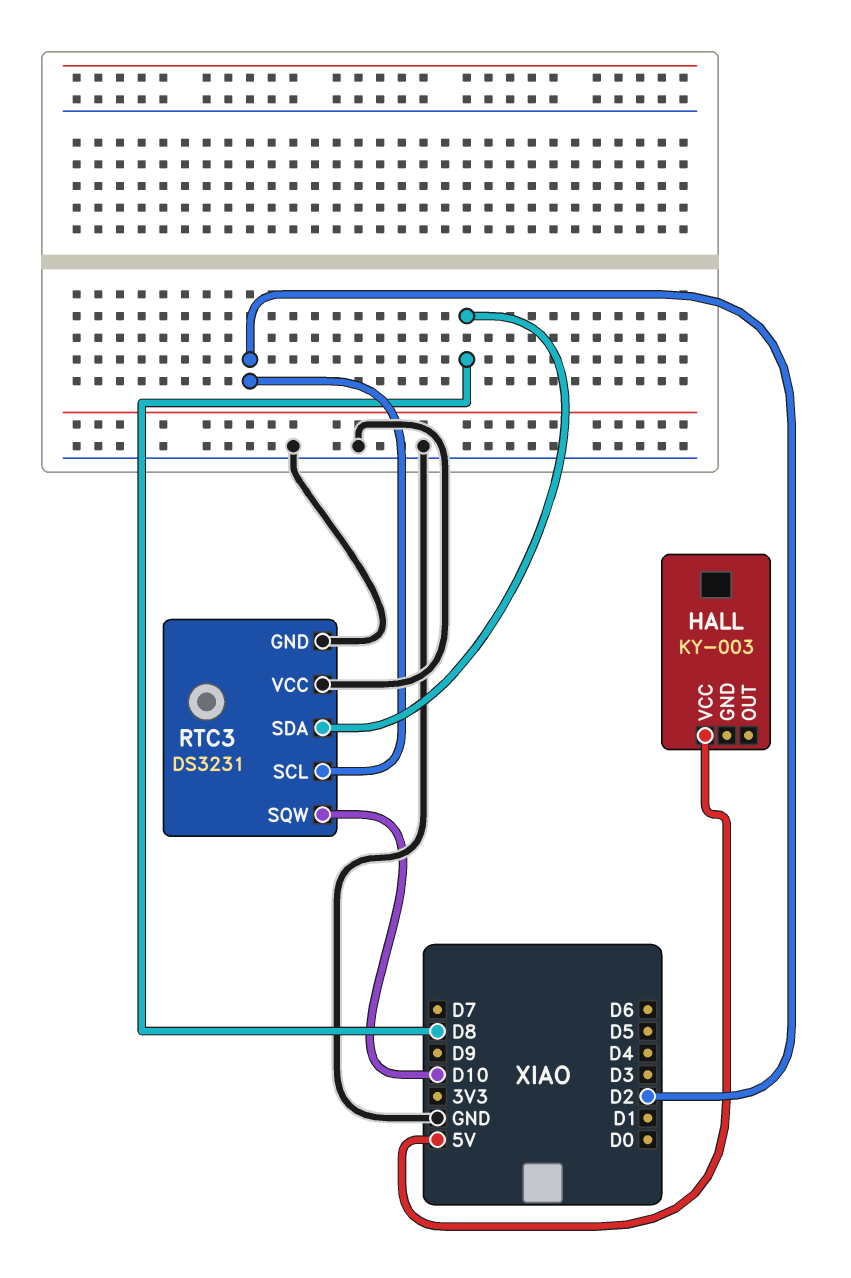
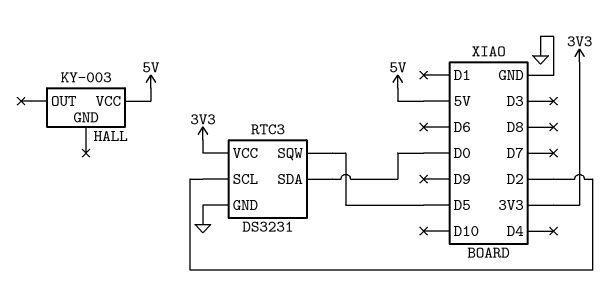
RTC3 pin SDA: D8 -> D0
RTC3 pin SQW: D10 -> D5
RTC3 pin VCC: GND -> 3V3

